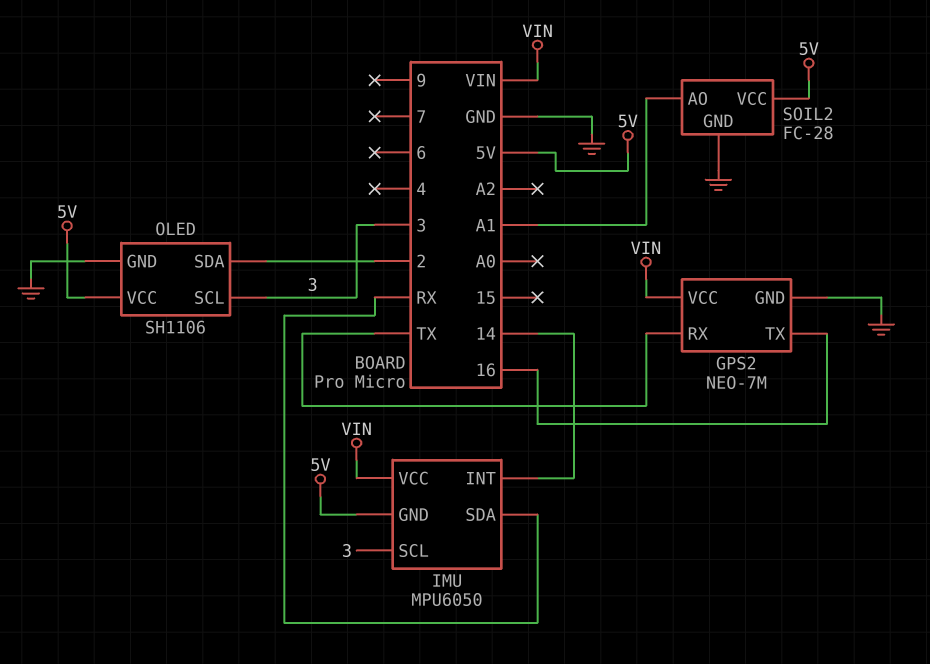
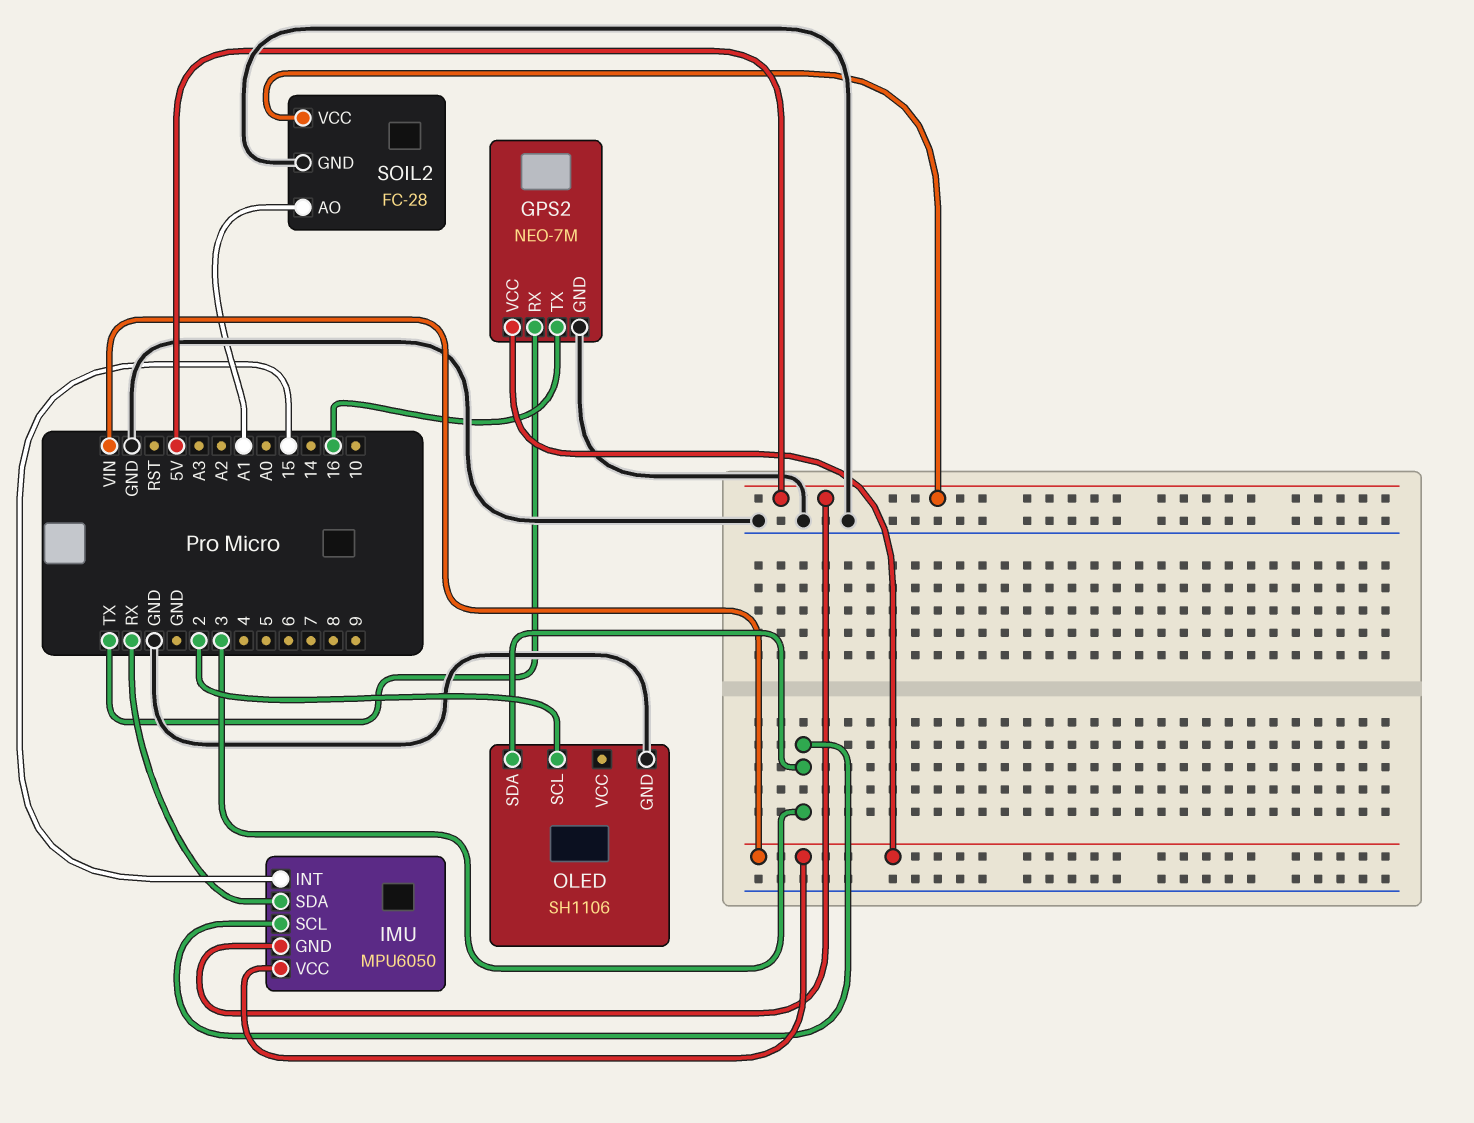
IMU pin INT: 14 -> 15
OLED pin SCL: 3 -> 2
OLED pin SDA: 2 -> 3
OLED pin VCC: 5V -> none

